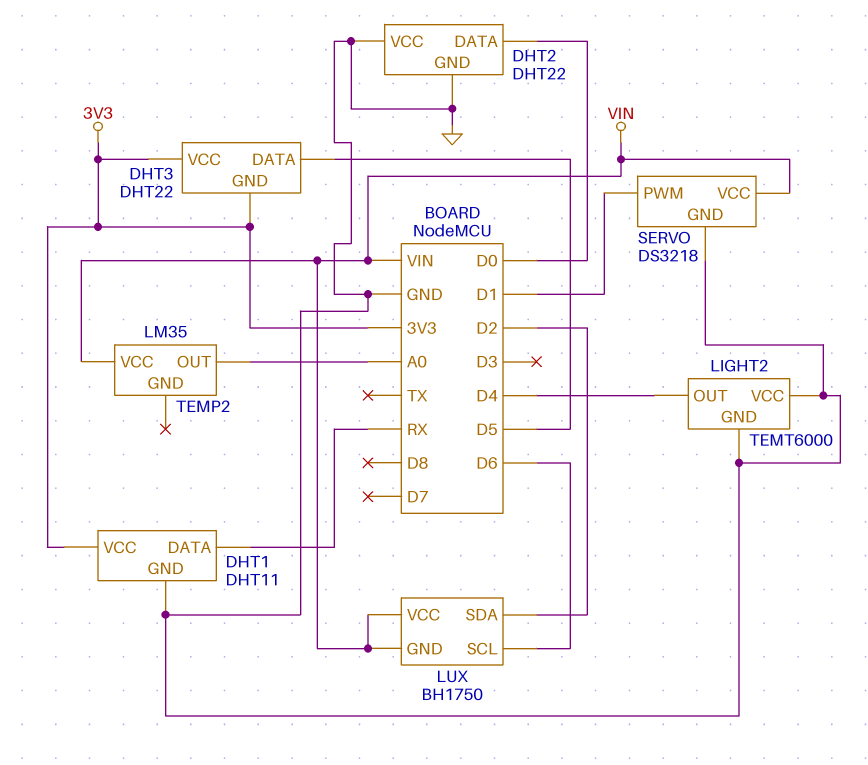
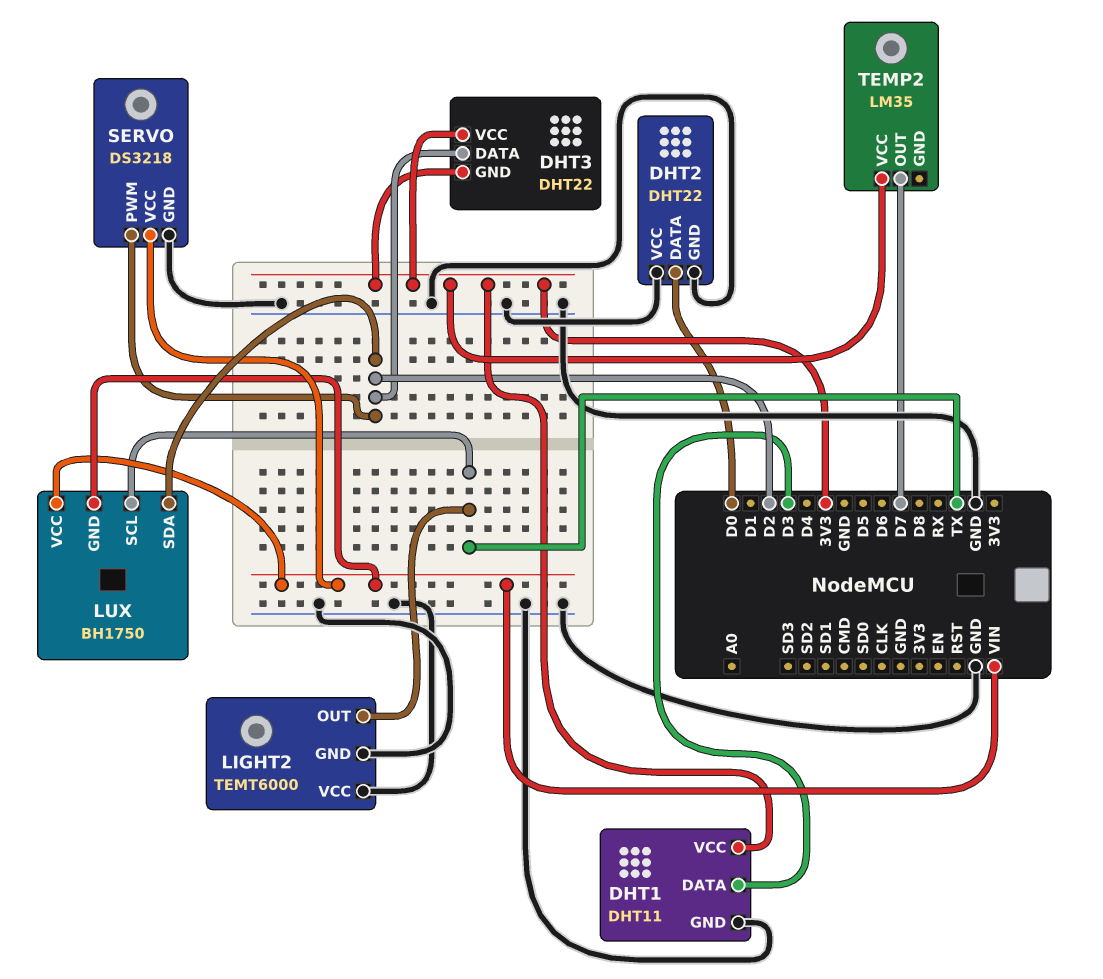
DHT1 pin DATA: RX -> D3
DHT3 pin DATA: D5 -> D2
LIGHT2 pin OUT: D4 -> TX
LUX pin SCL: D6 -> TX
SERVO pin PWM: D1 -> D2
TEMP2 pin OUT: A0 -> D7
TEMP2 pin VCC: VIN -> 3V3

